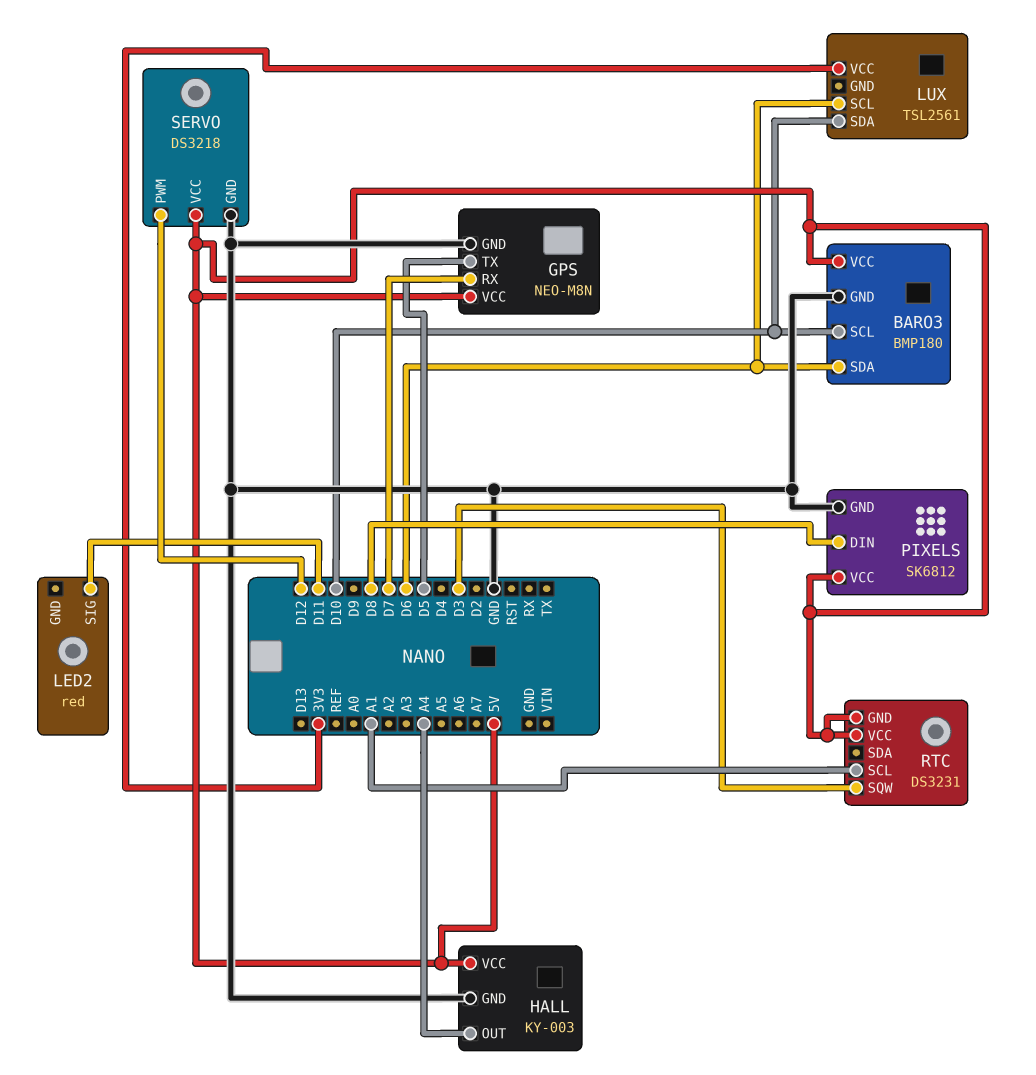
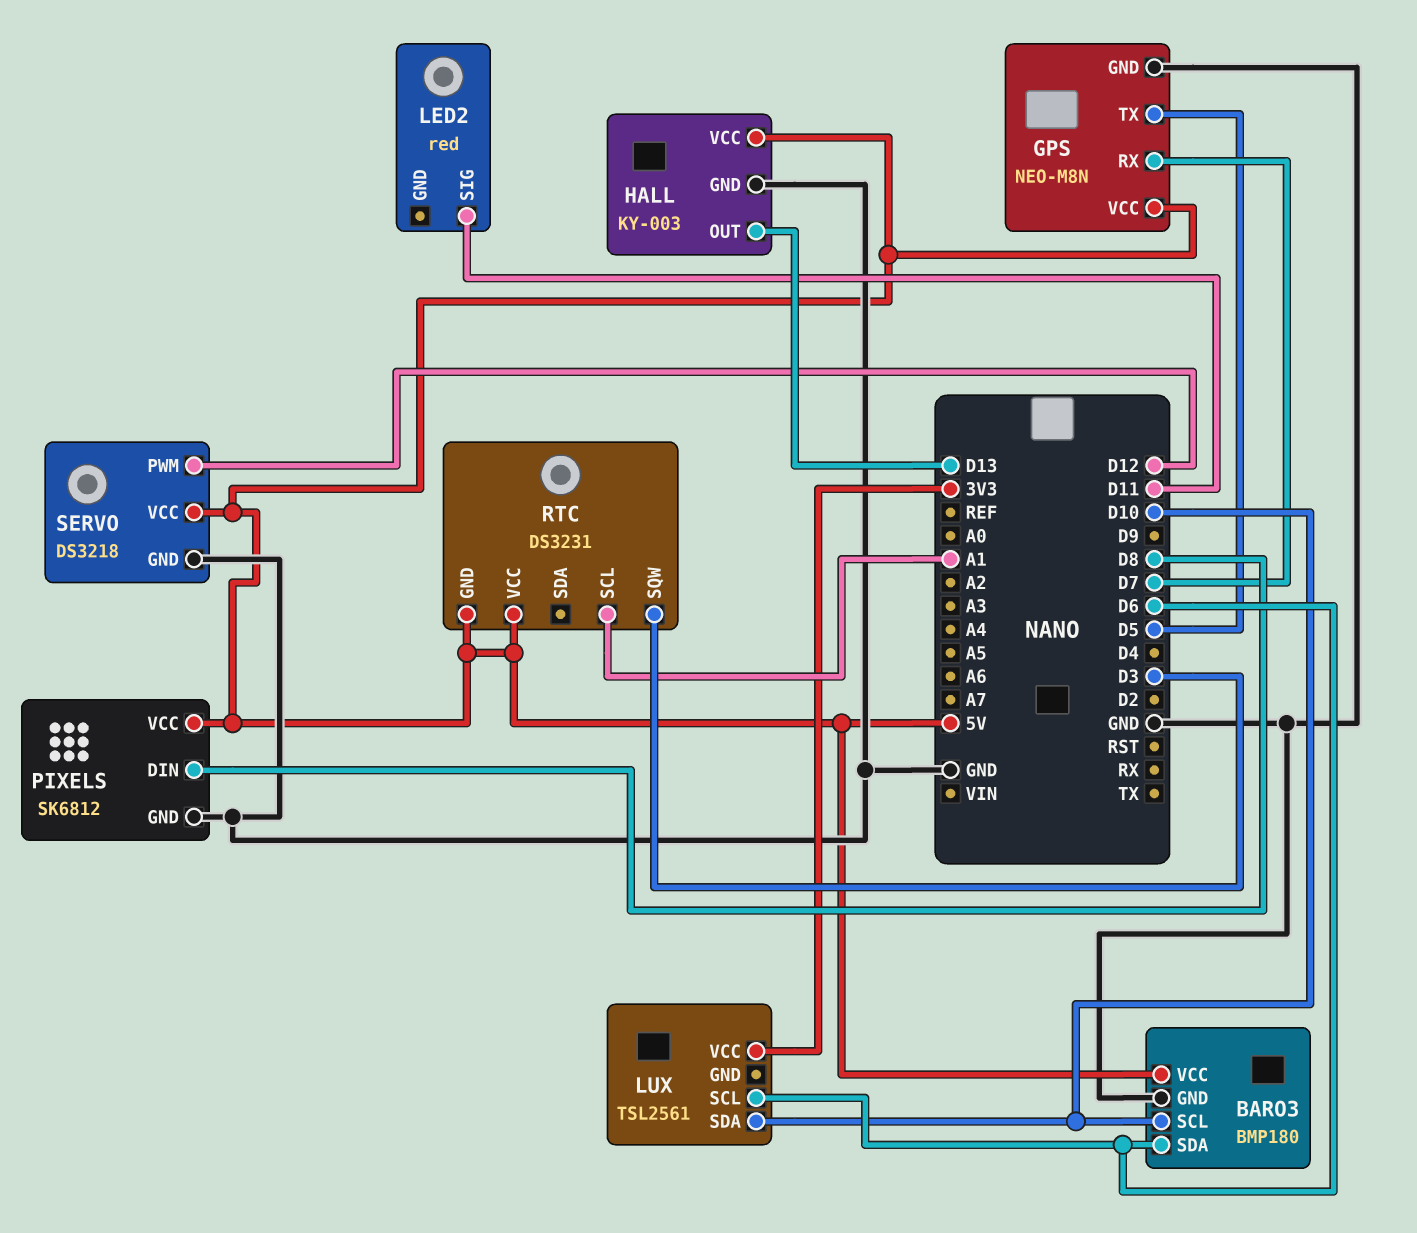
HALL pin OUT: A4 -> D13

